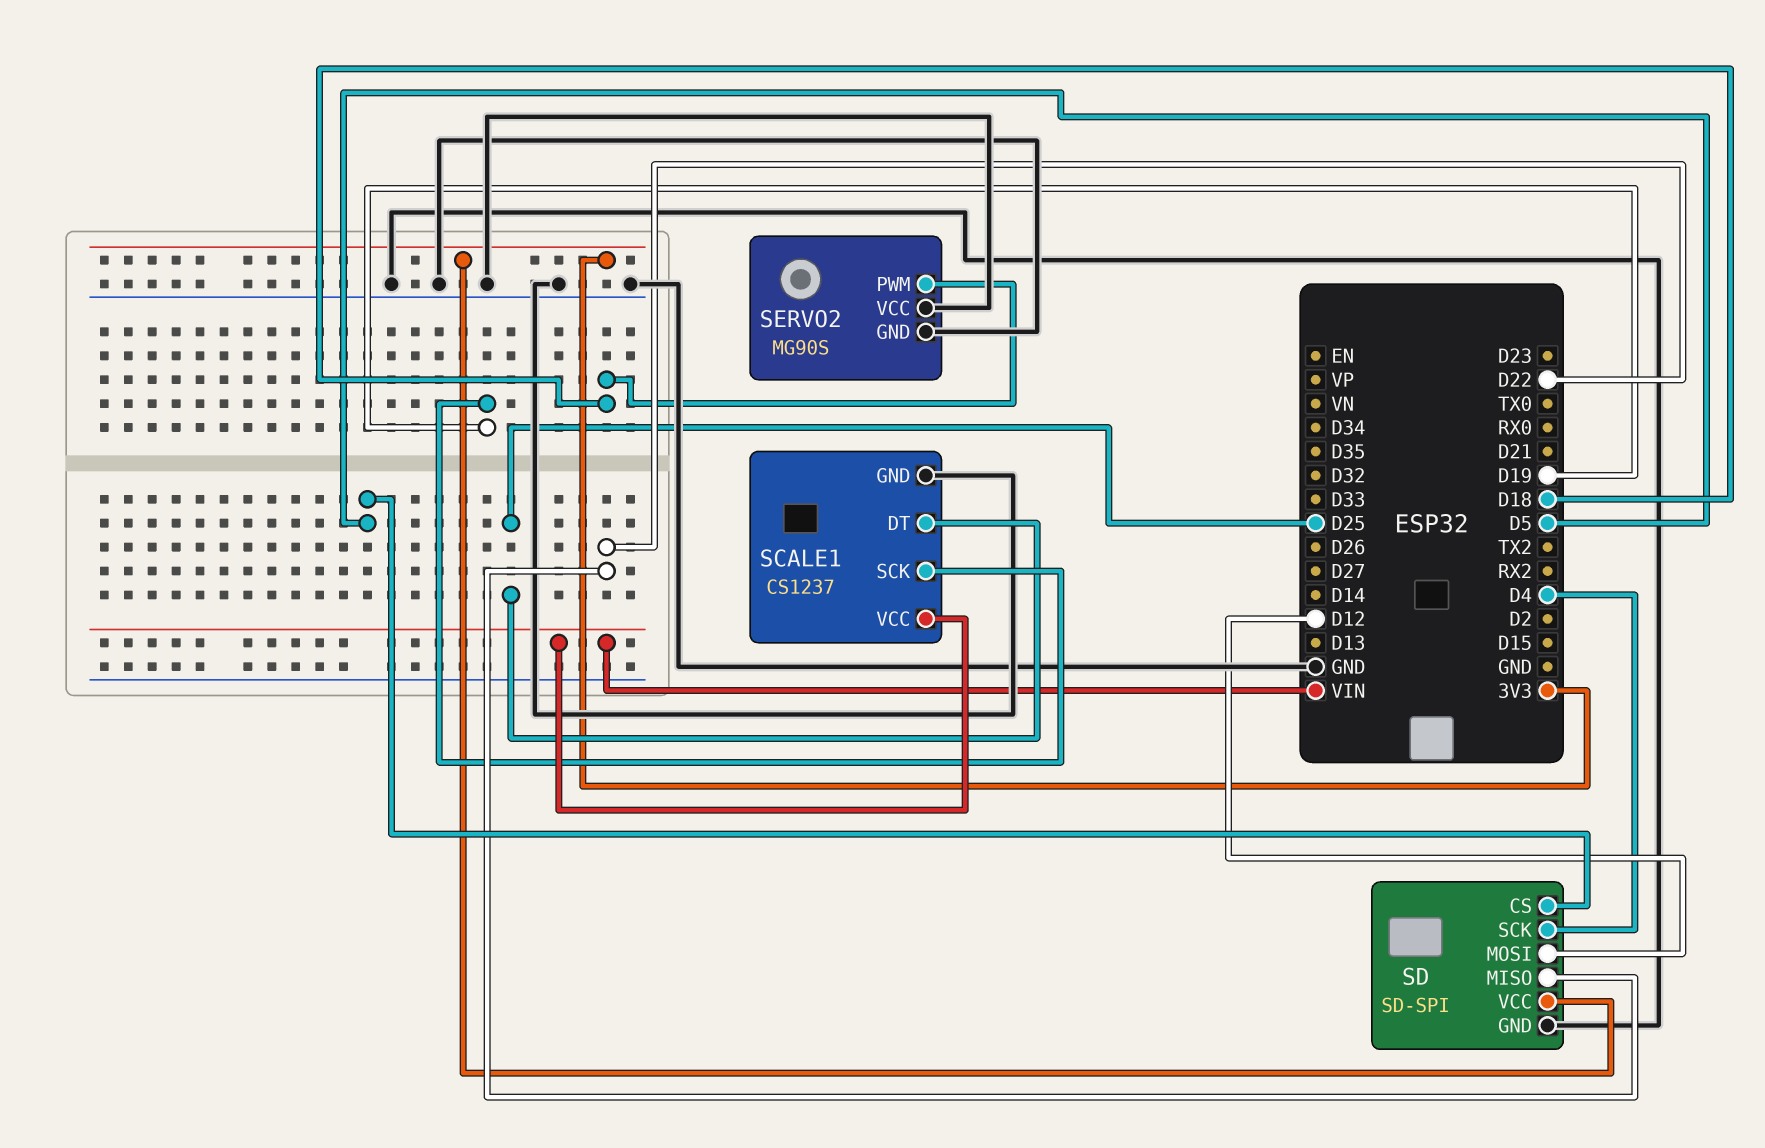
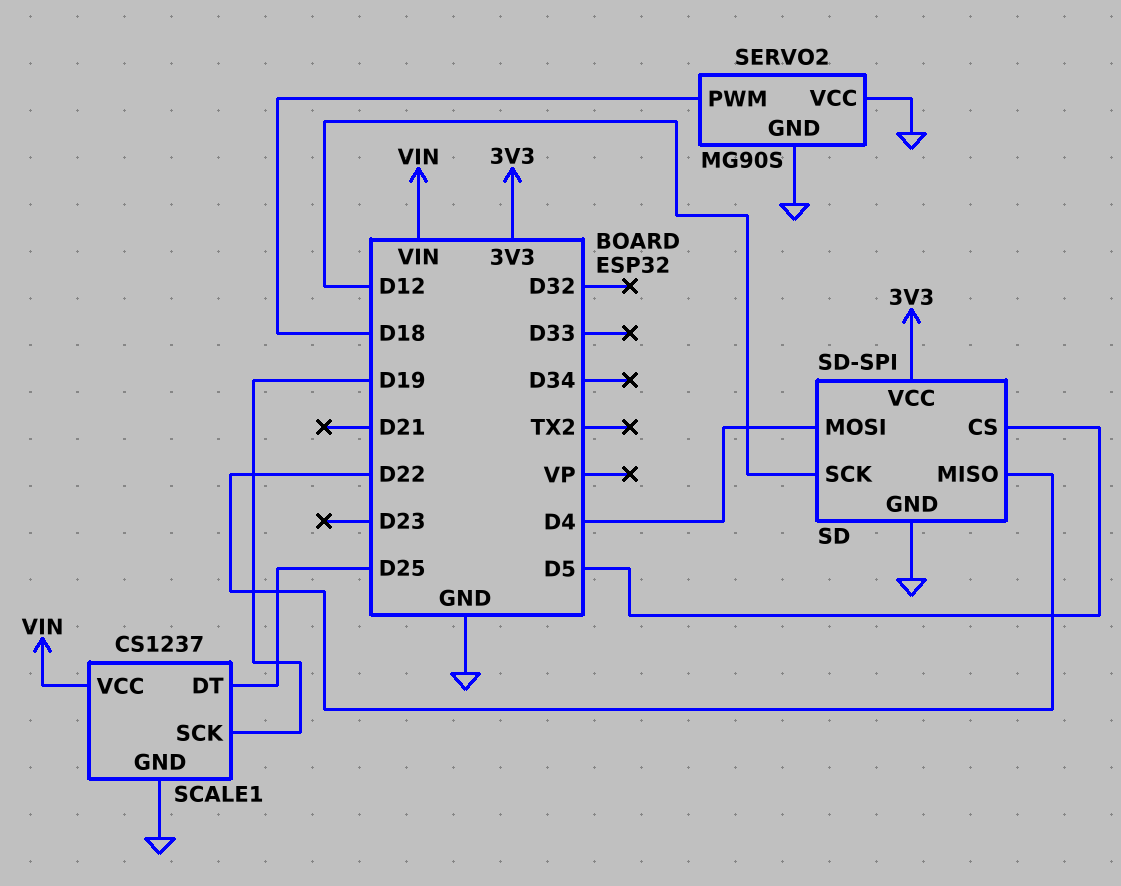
SD pin MOSI: D12 -> D4
SD pin SCK: D4 -> D12

